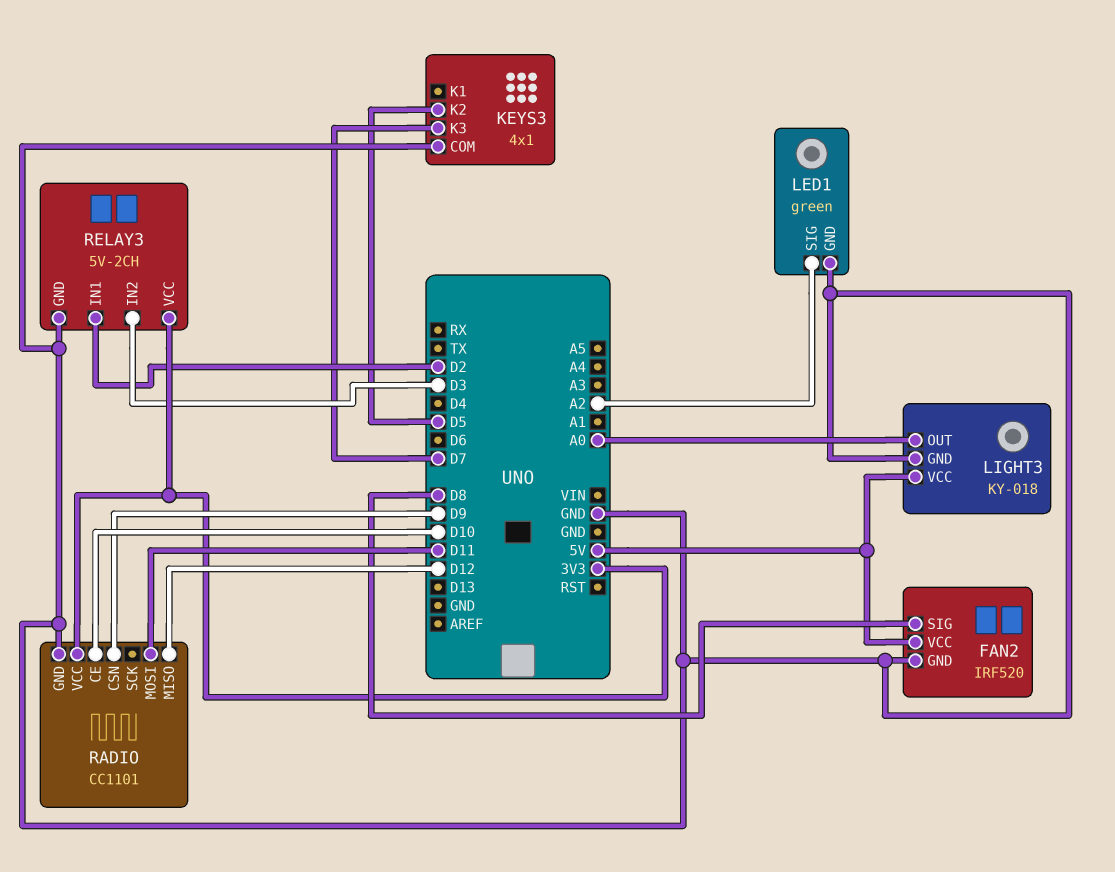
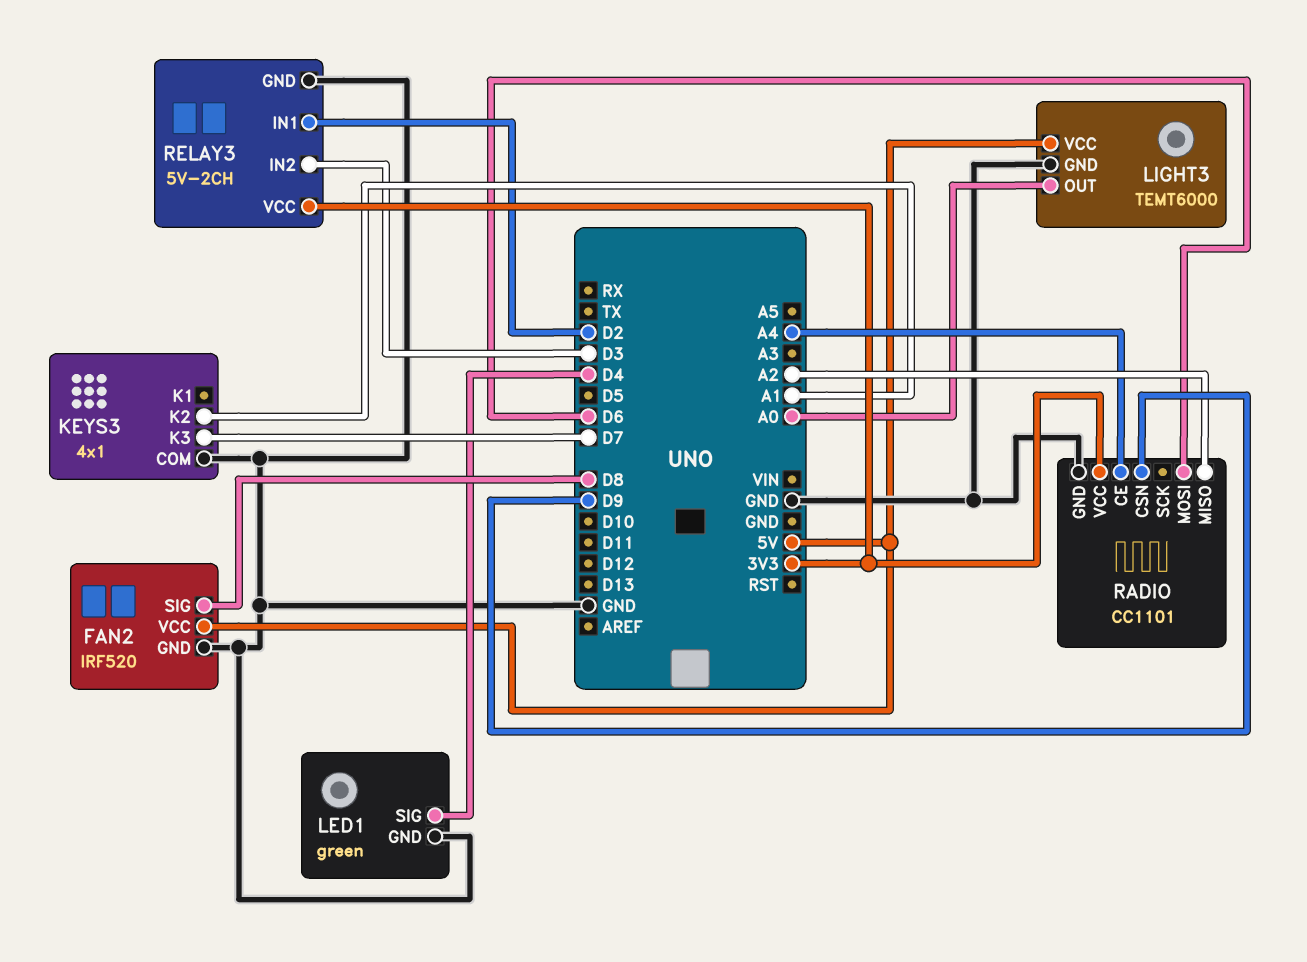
KEYS3 pin K2: D5 -> A1
LED1 pin SIG: A2 -> D4
LIGHT3: KY-018 -> TEMT6000
RADIO pin CE: D10 -> A4
RADIO pin MISO: D12 -> A2
RADIO pin MOSI: D11 -> D6

